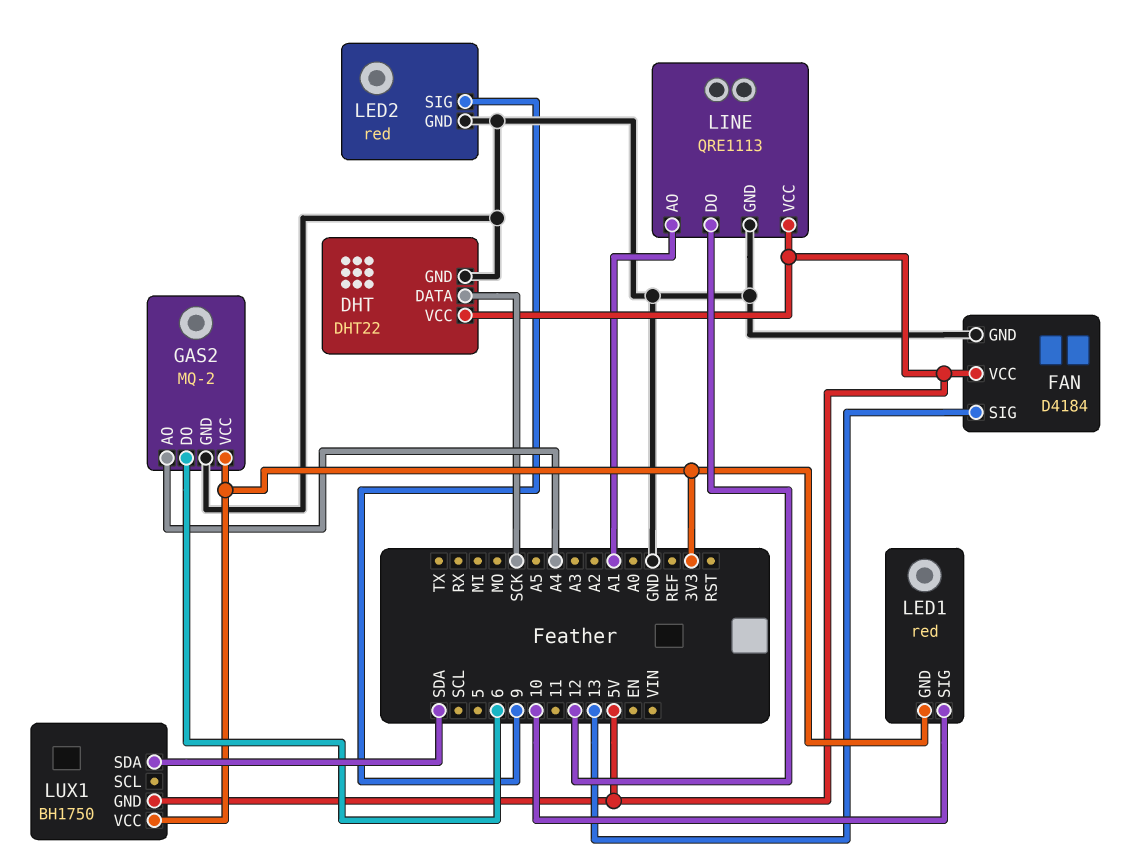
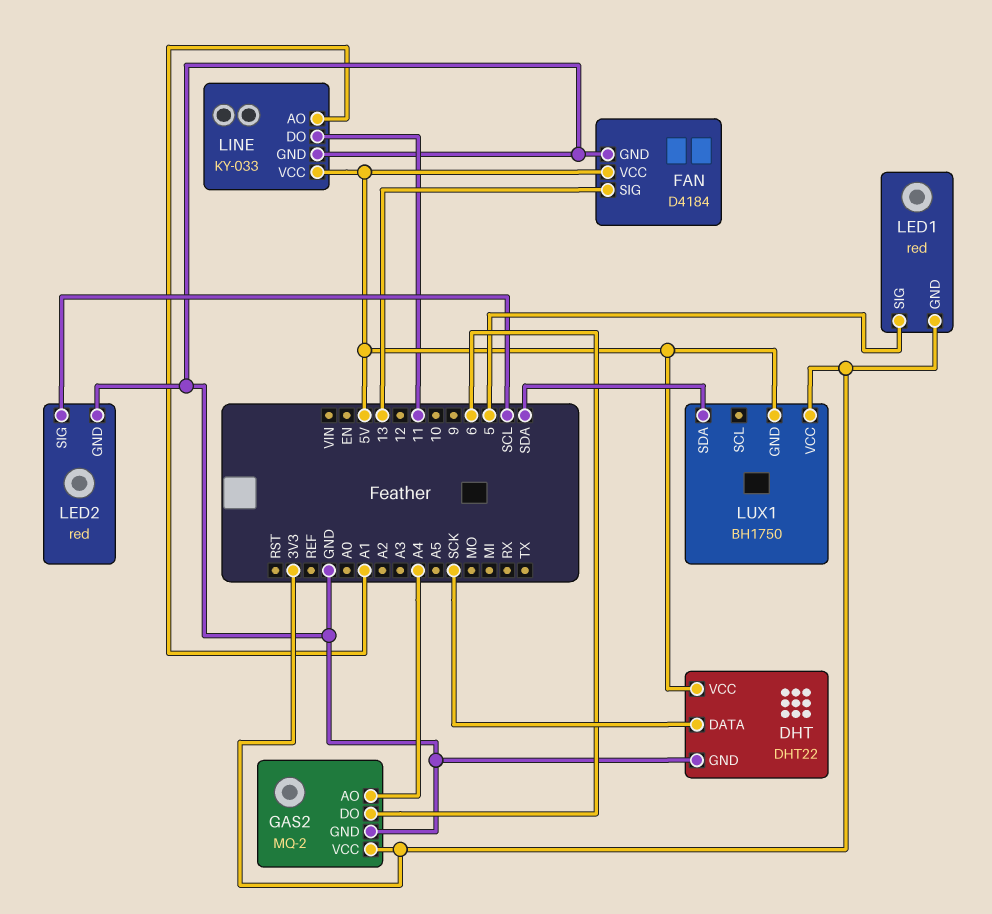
LED1 pin SIG: 10 -> 5
LED2 pin SIG: 9 -> SCL
LINE: QRE1113 -> KY-033
LINE pin DO: 12 -> 11

